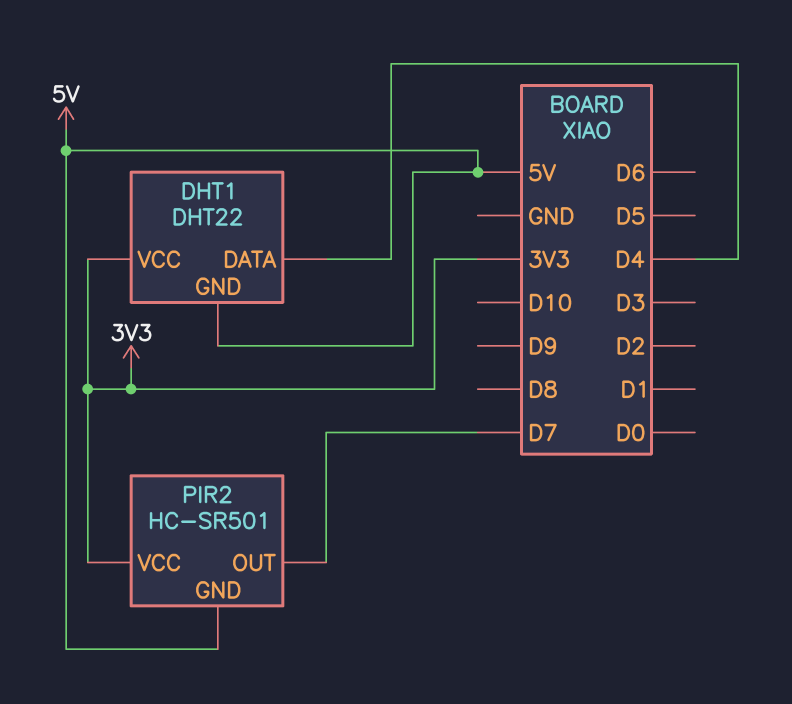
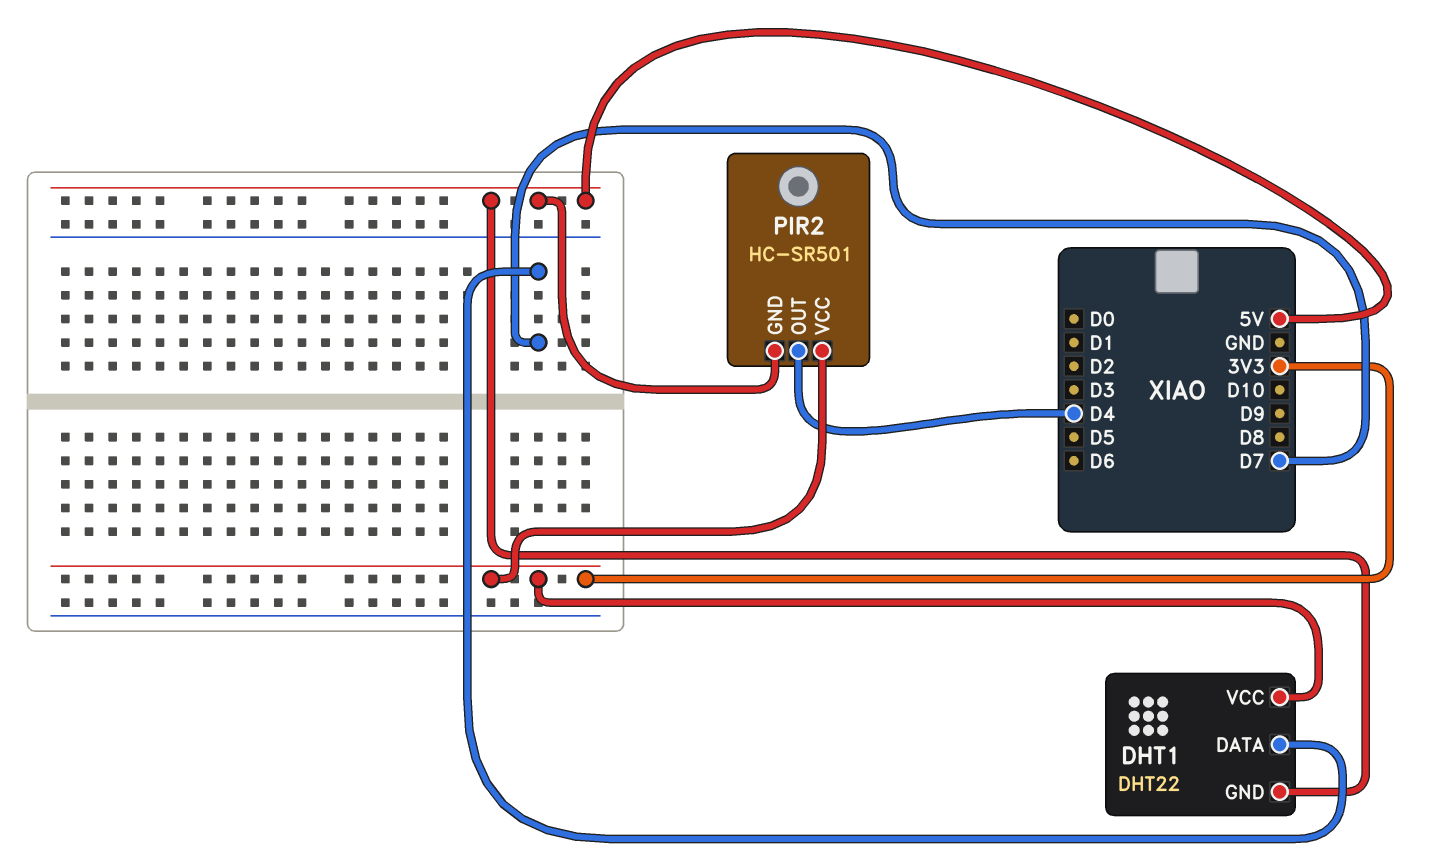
DHT1 pin DATA: D4 -> D7
PIR2 pin OUT: D7 -> D4

